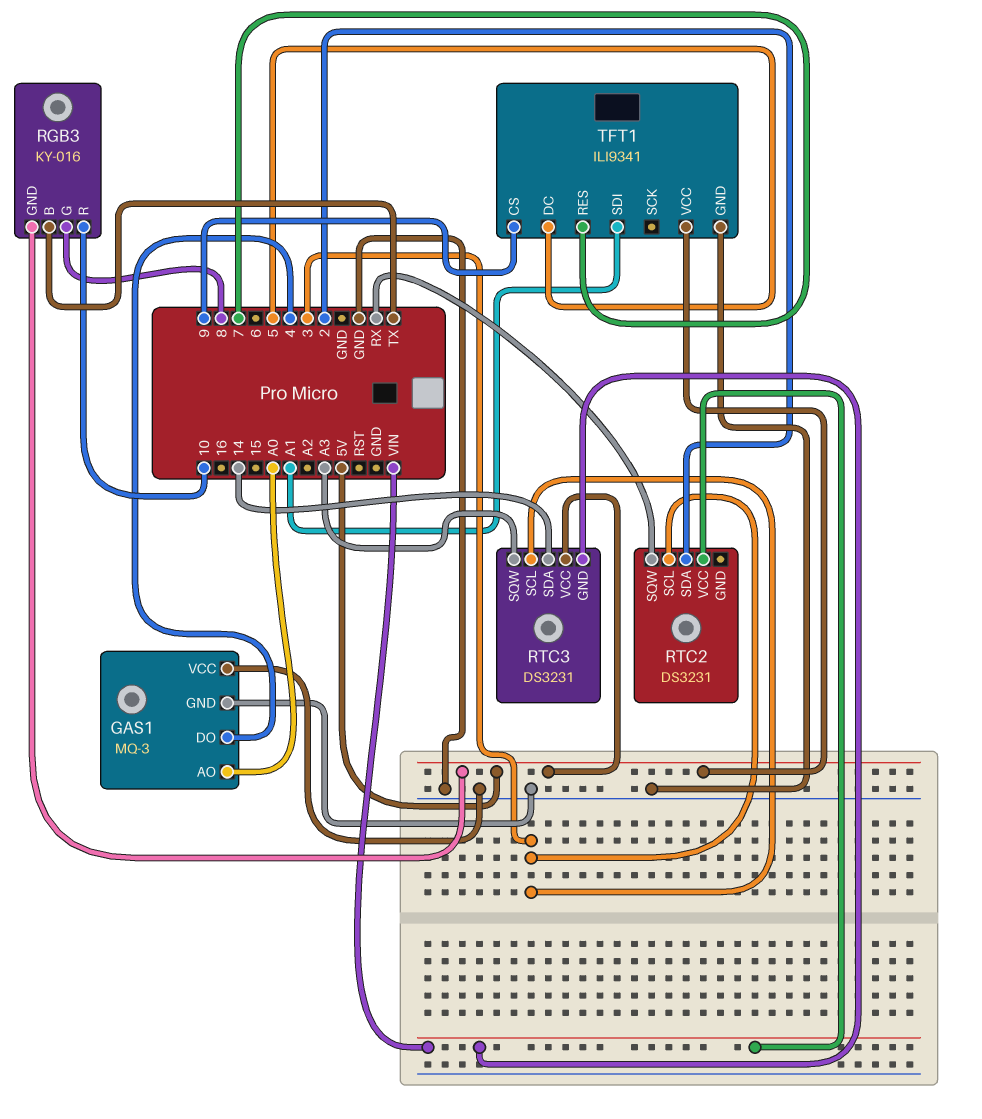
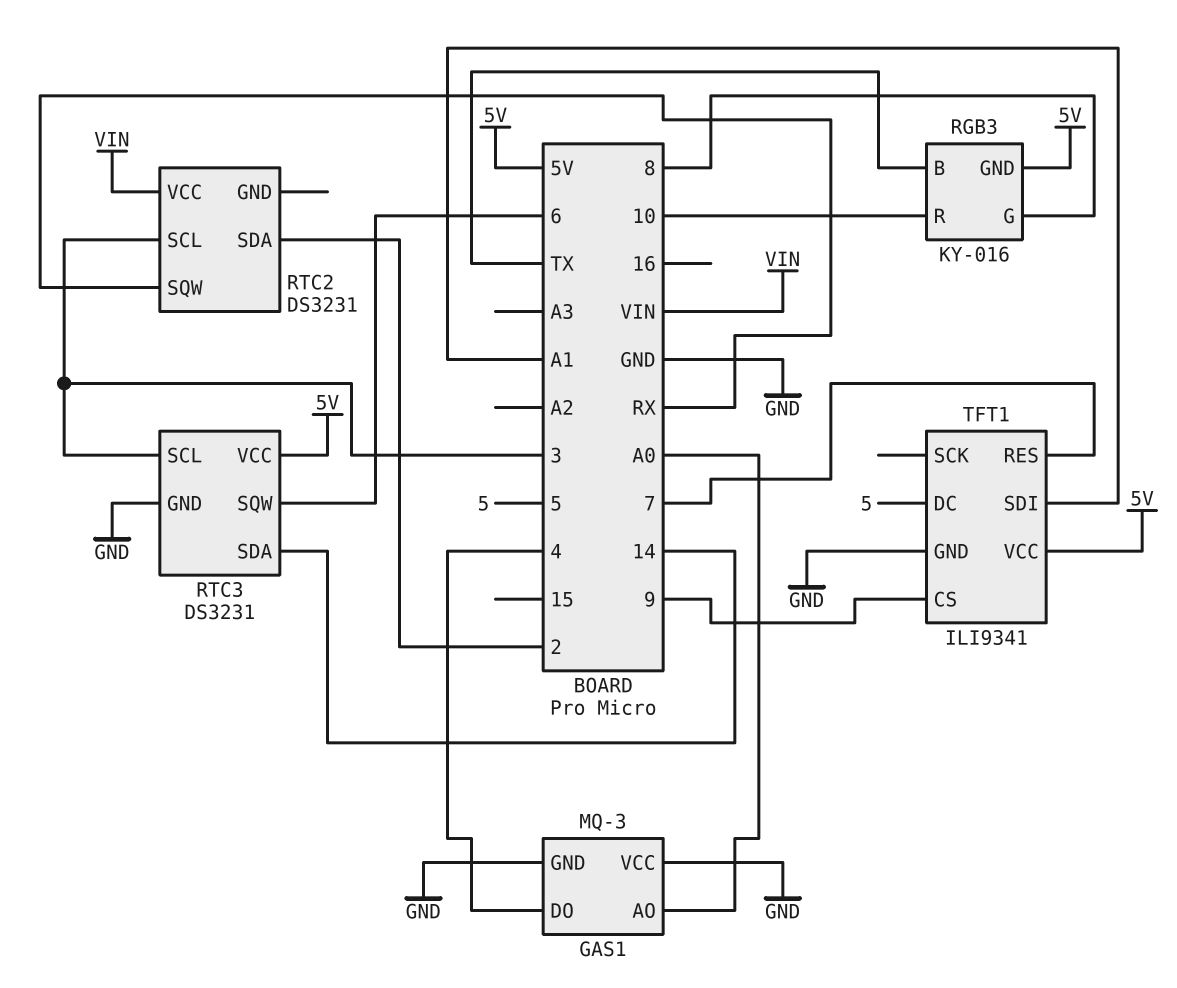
RTC3 pin GND: VIN -> GND
RTC3 pin SQW: A3 -> 6

